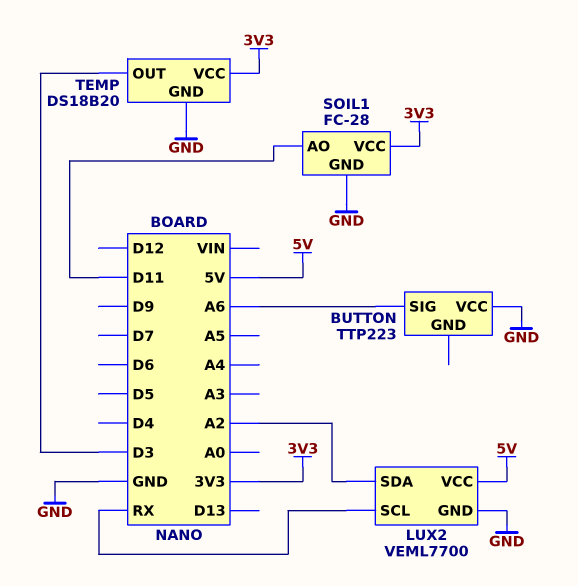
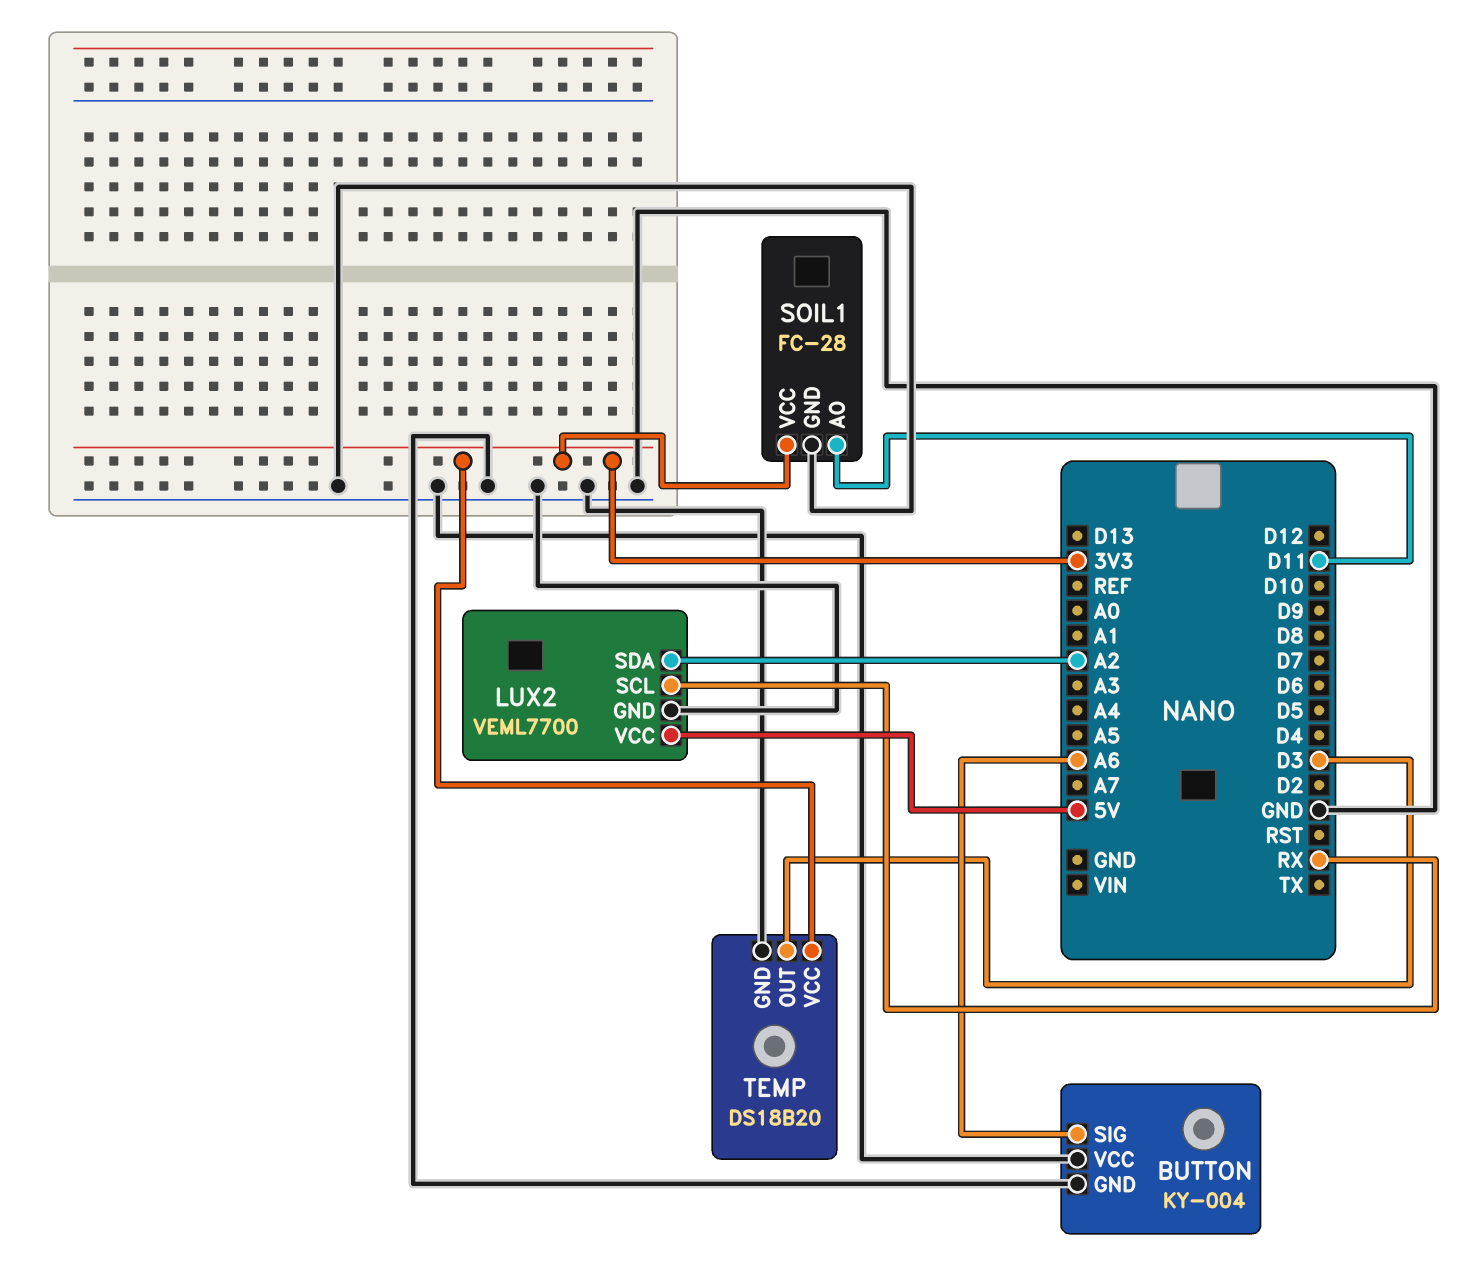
BUTTON: TTP223 -> KY-004
BUTTON pin GND: none -> GND

